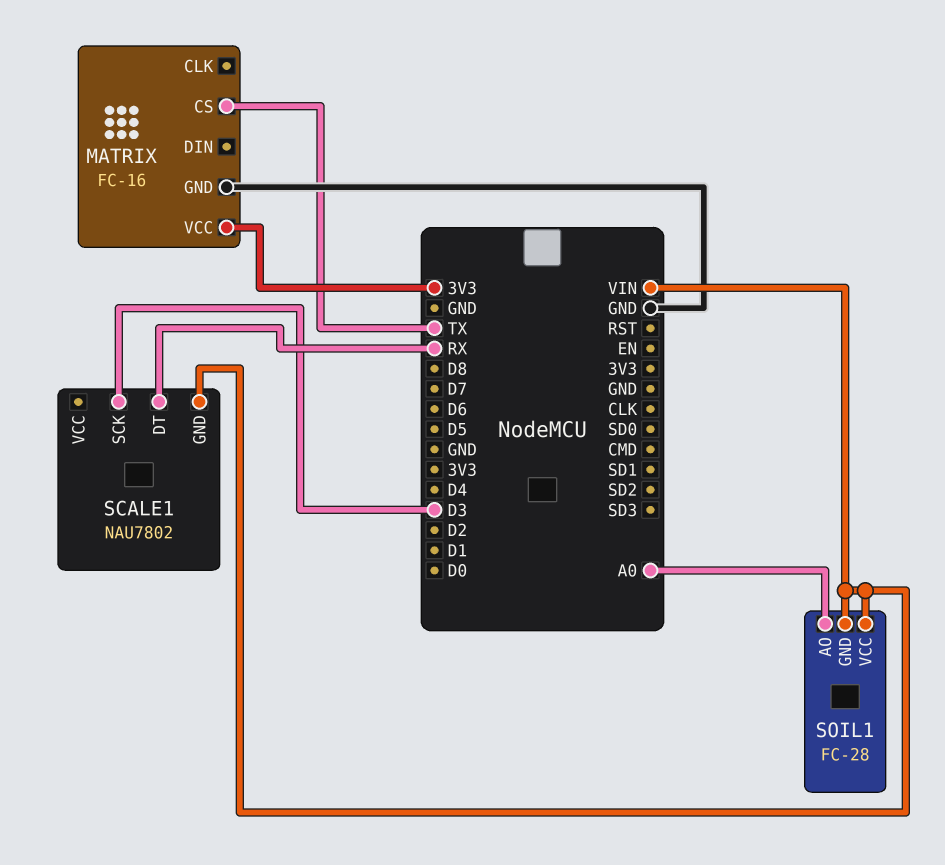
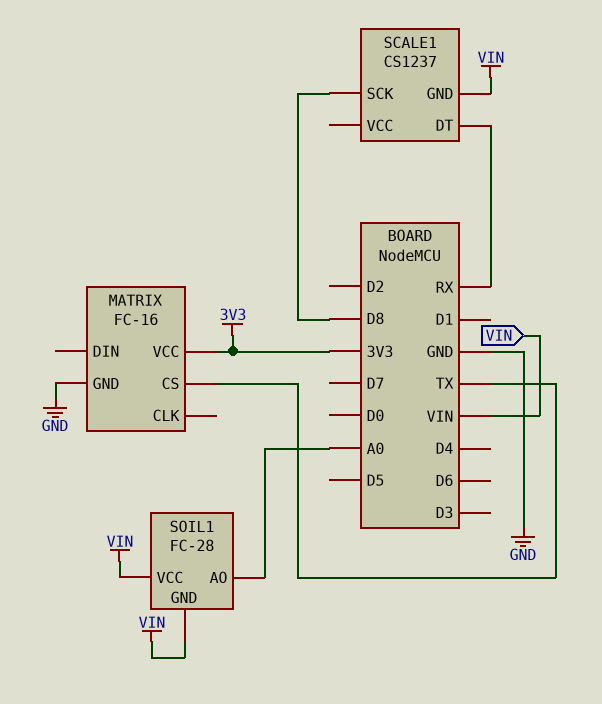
SCALE1: NAU7802 -> CS1237
SCALE1 pin SCK: D3 -> D8

